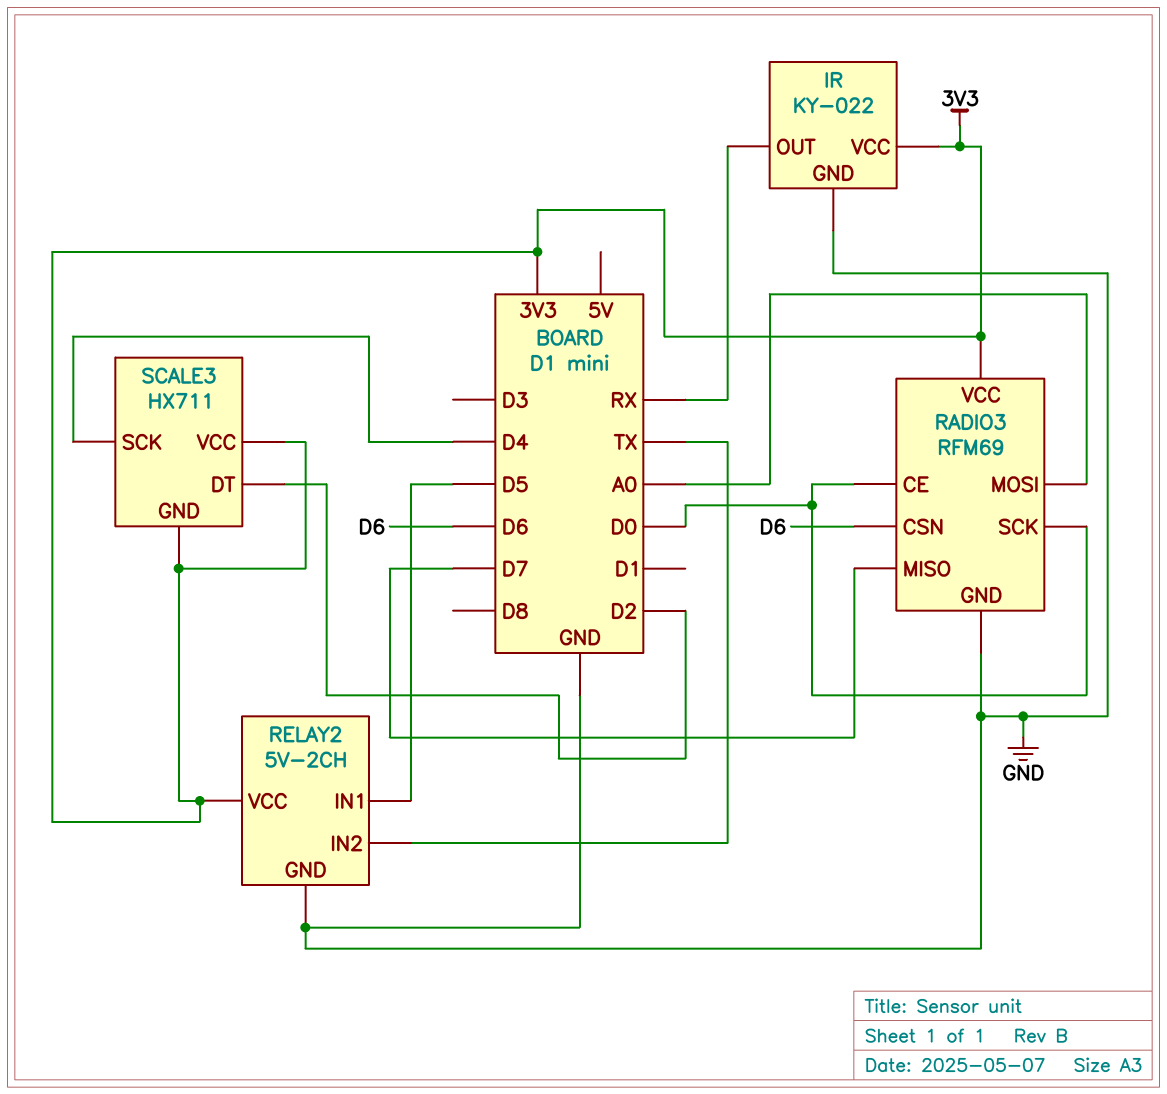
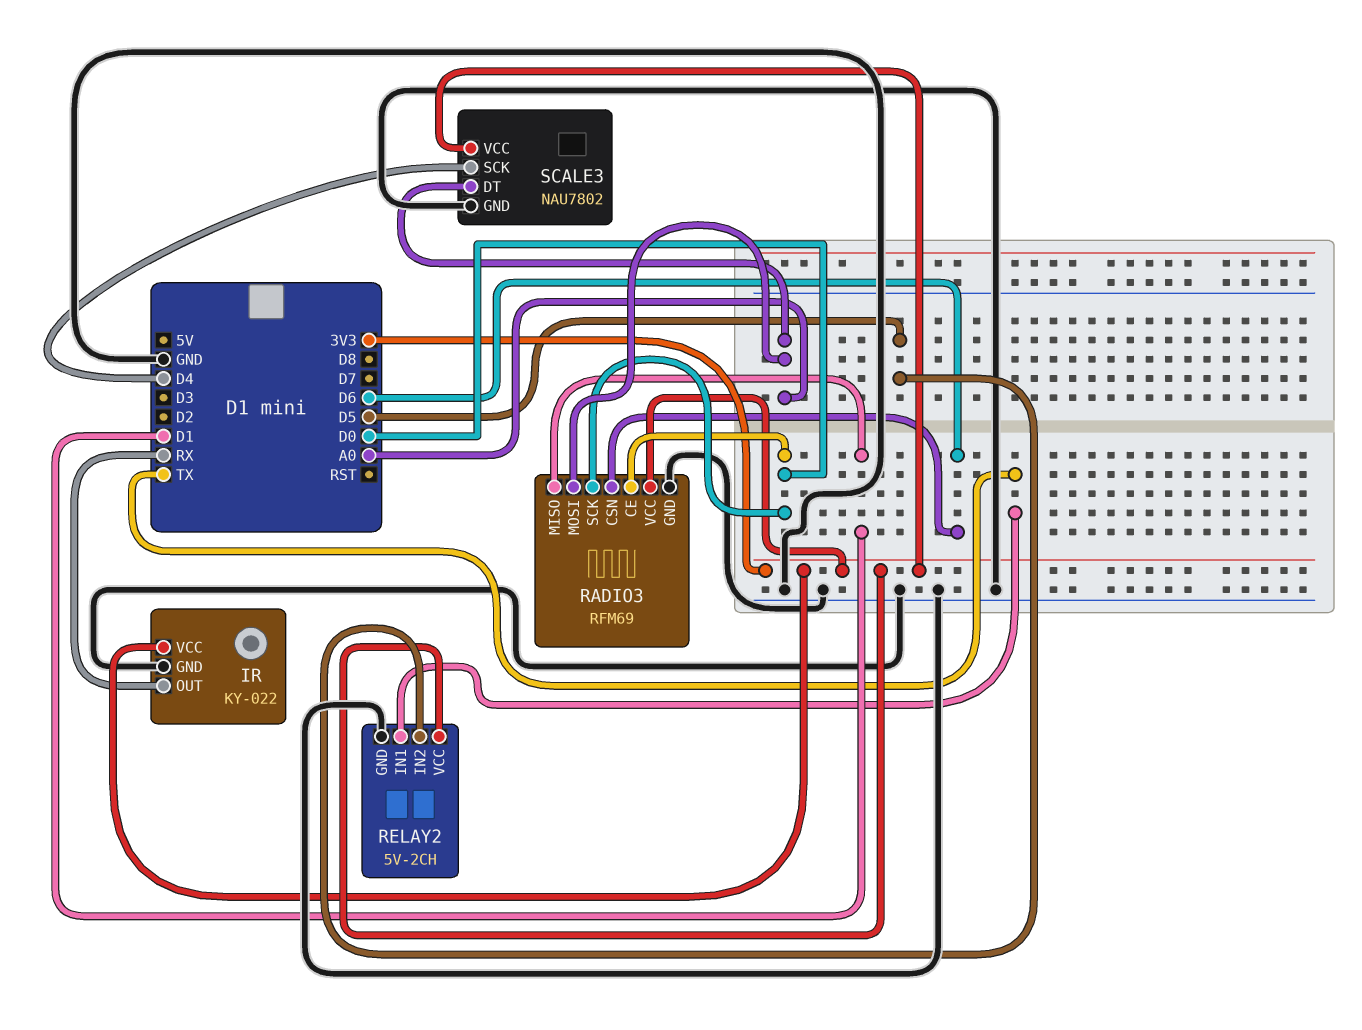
RADIO3 pin MISO: D7 -> D1
RELAY2 pin IN1: D5 -> TX
RELAY2 pin IN2: TX -> D5
SCALE3: HX711 -> NAU7802
SCALE3 pin DT: D2 -> A0
SCALE3 pin GND: 3V3 -> GND

